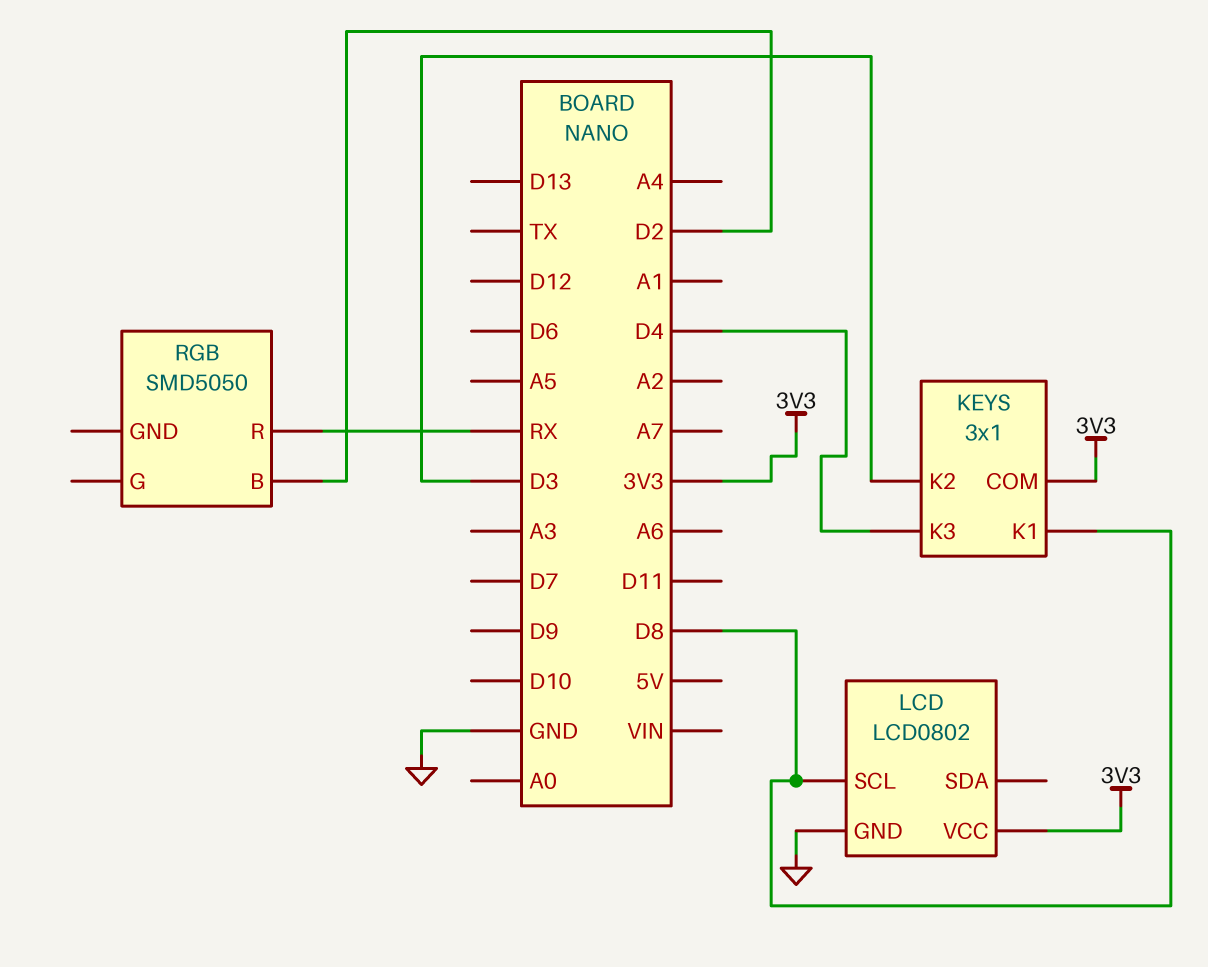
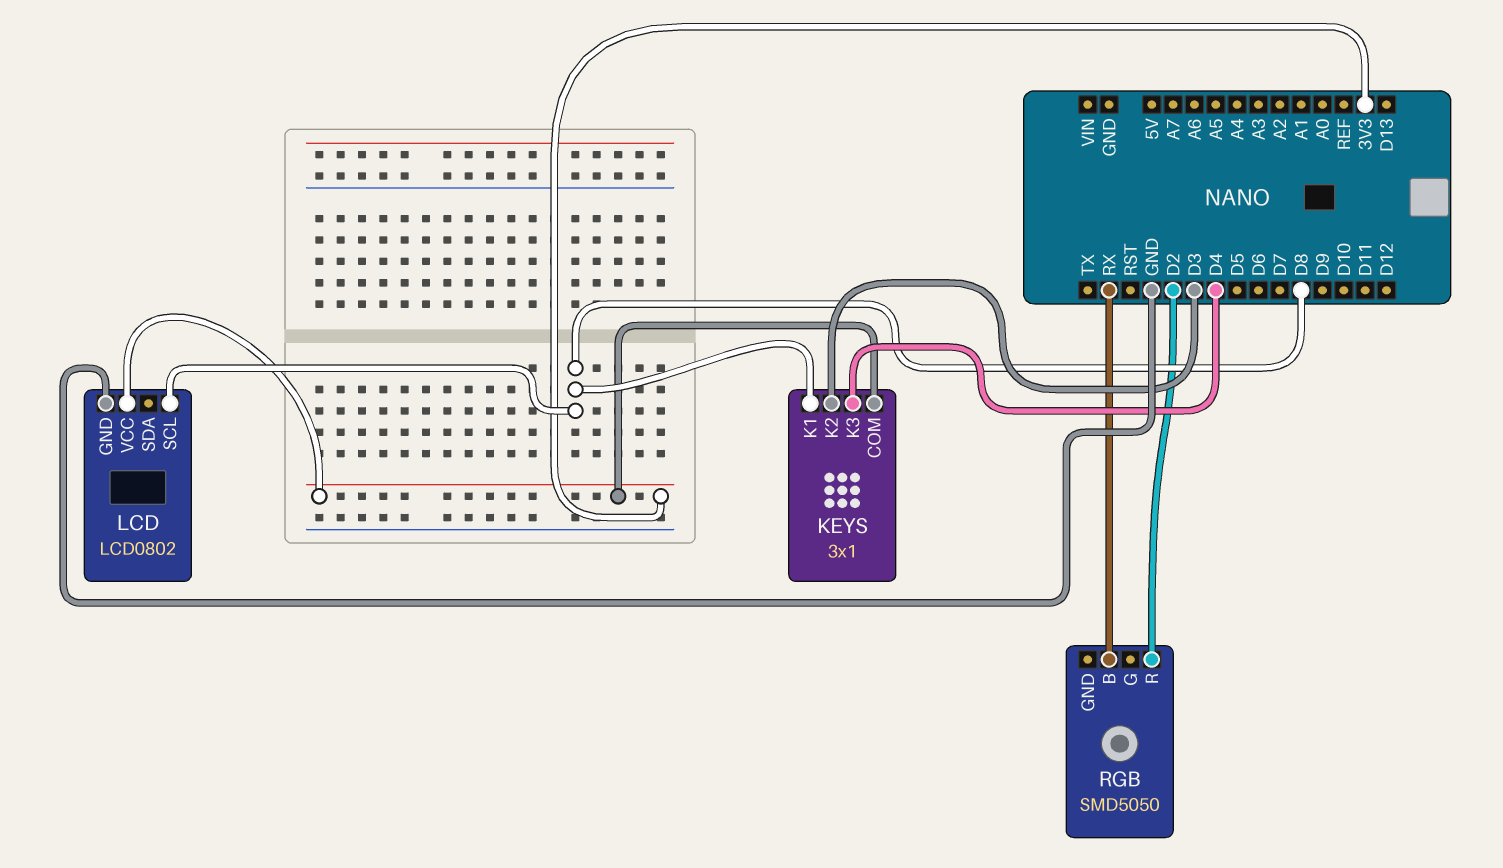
RGB pin B: D2 -> RX
RGB pin R: RX -> D2

